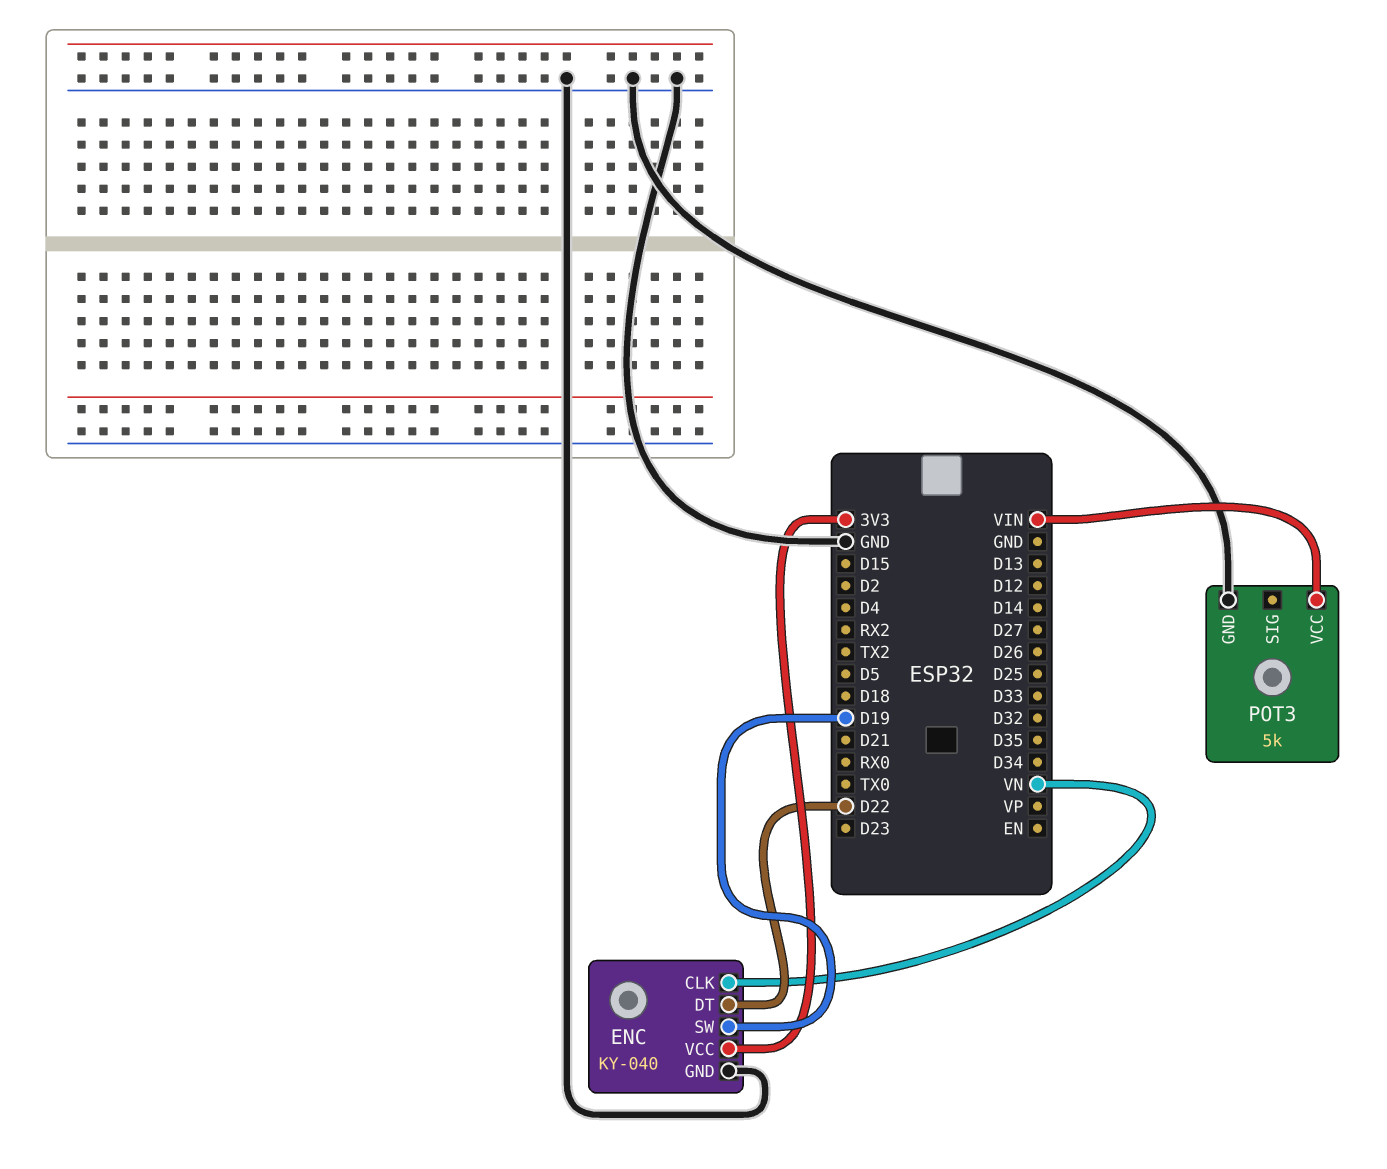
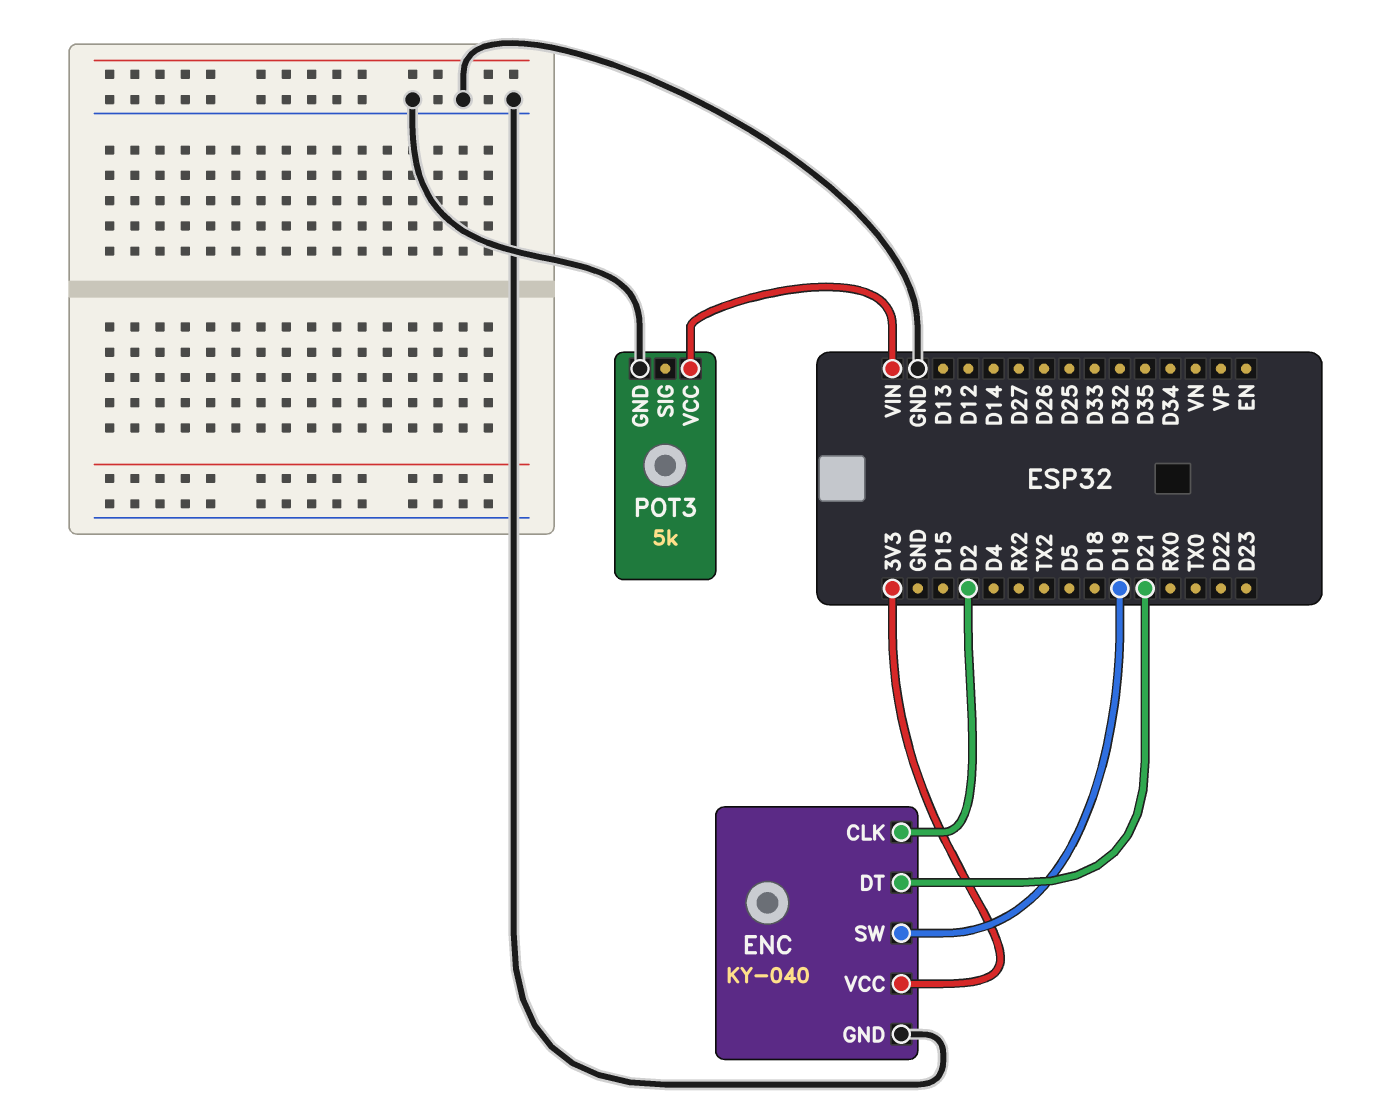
ENC pin CLK: VN -> D2
ENC pin DT: D22 -> D21

